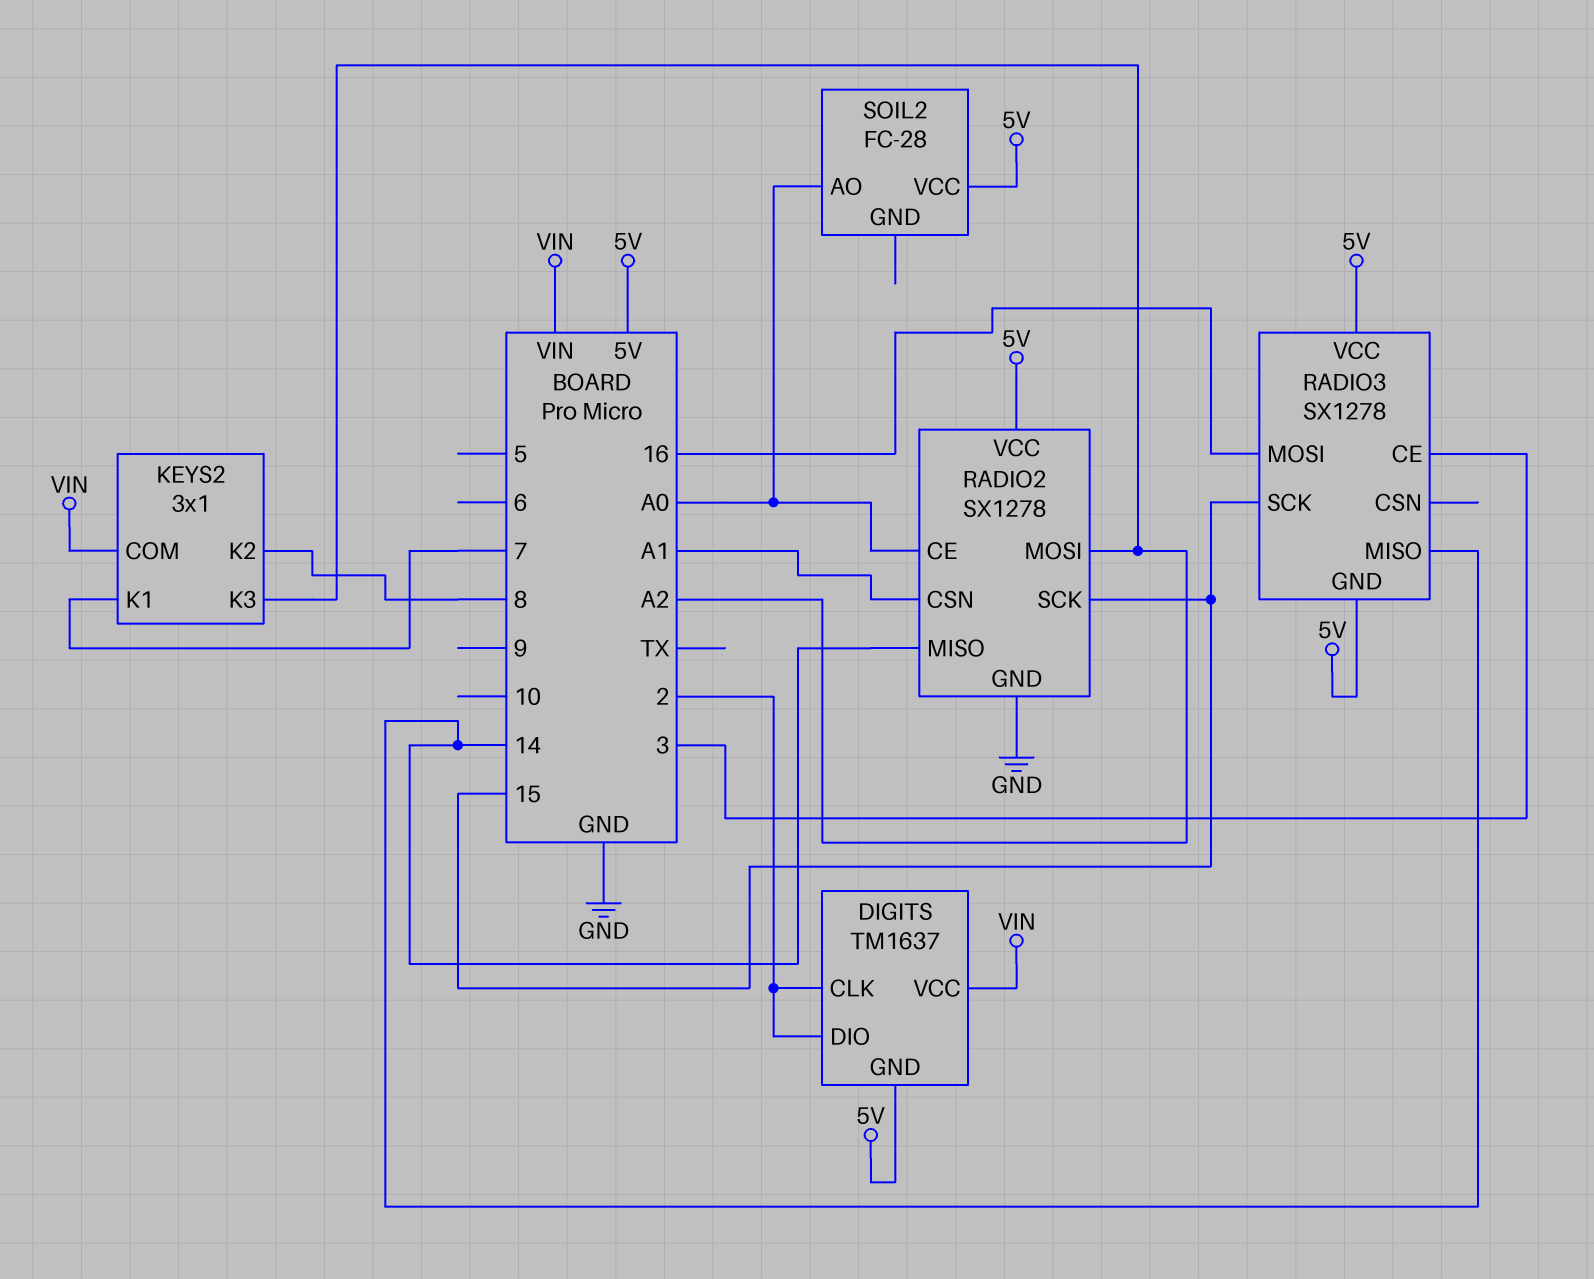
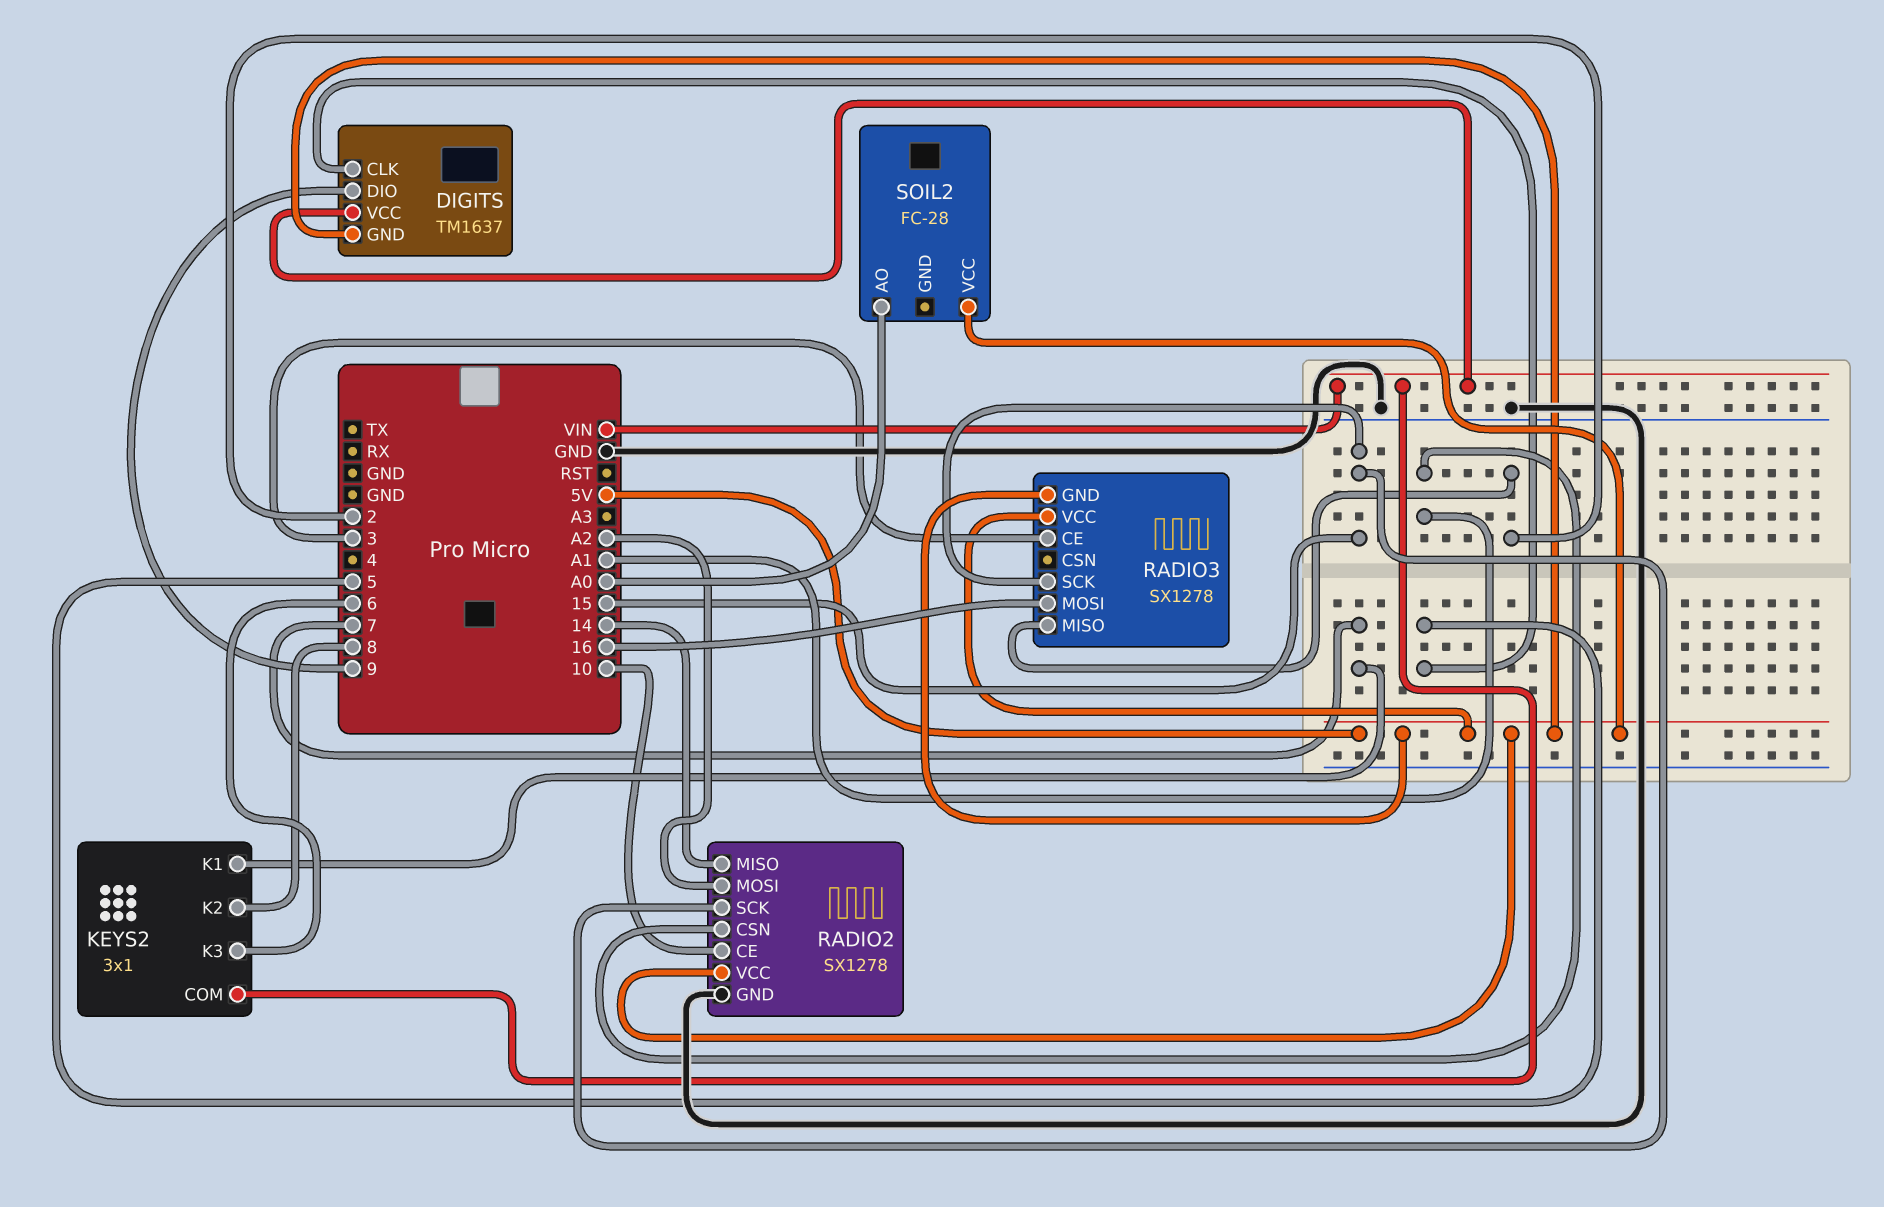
DIGITS pin CLK: 2 -> 5
DIGITS pin DIO: 2 -> 9
KEYS2 pin K3: A2 -> 6
RADIO2 pin CE: A0 -> 10
RADIO3 pin MISO: 14 -> 2

